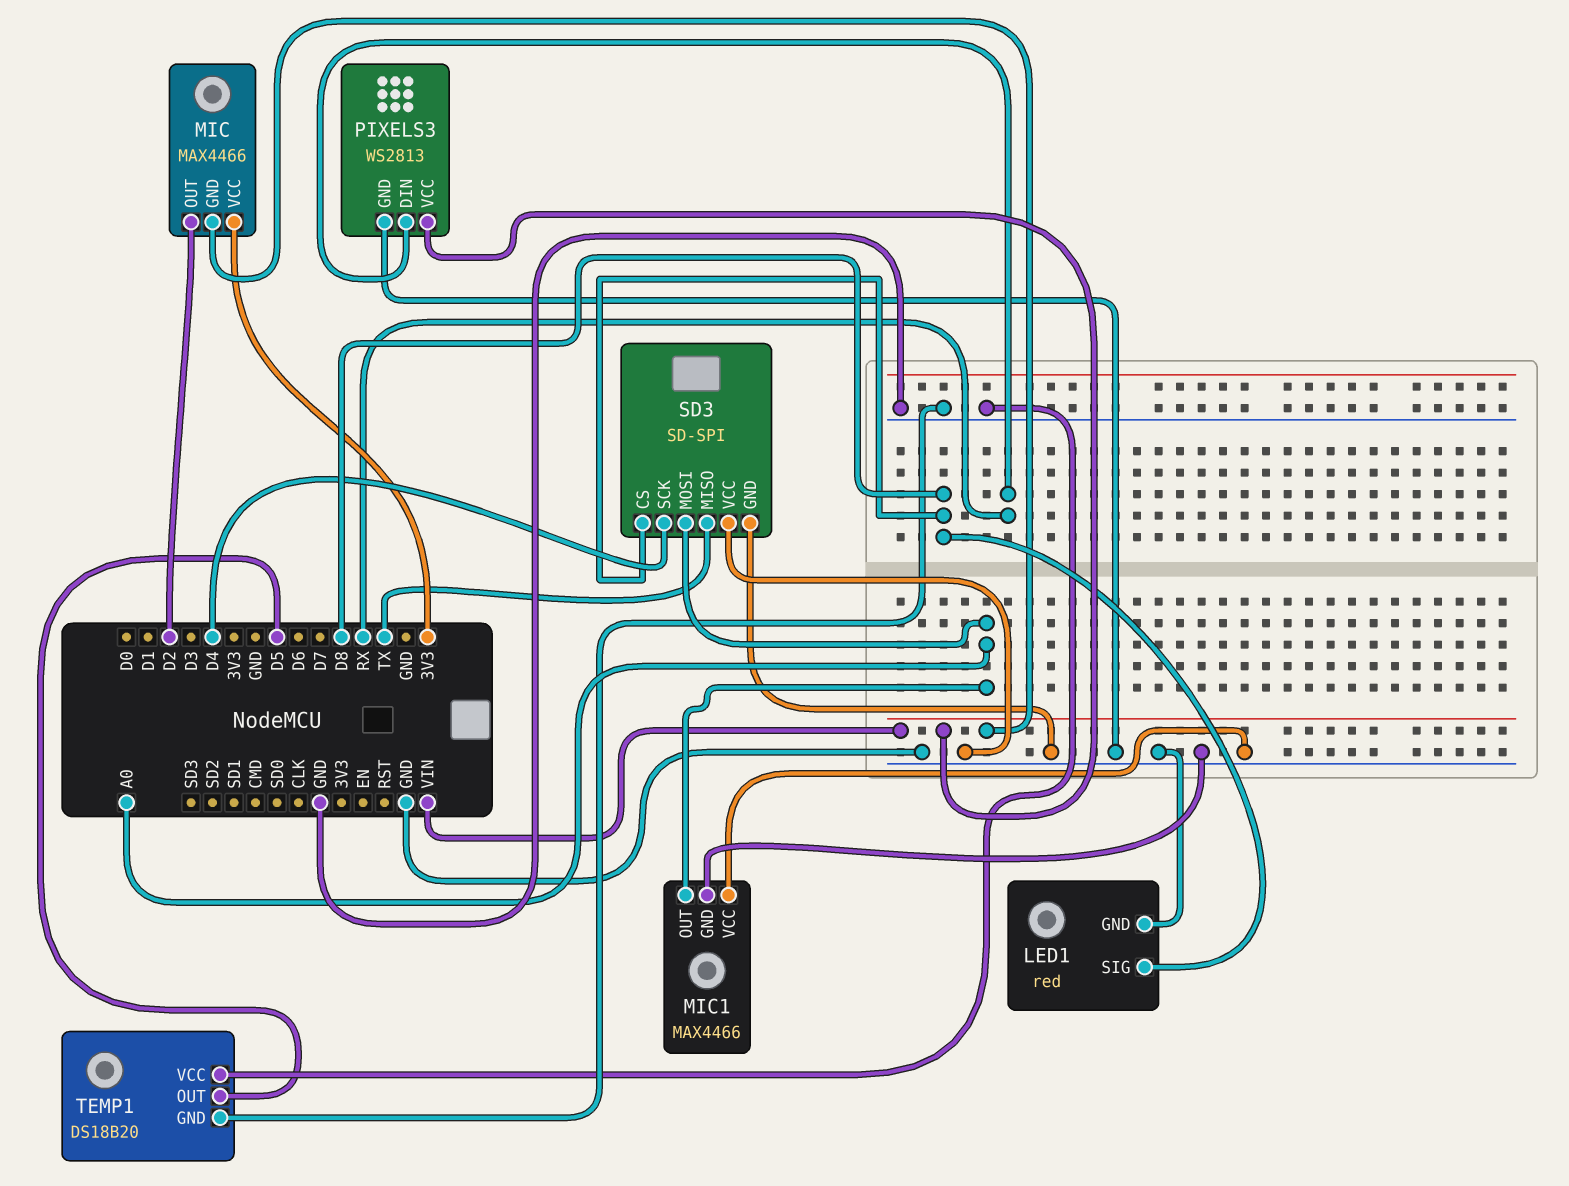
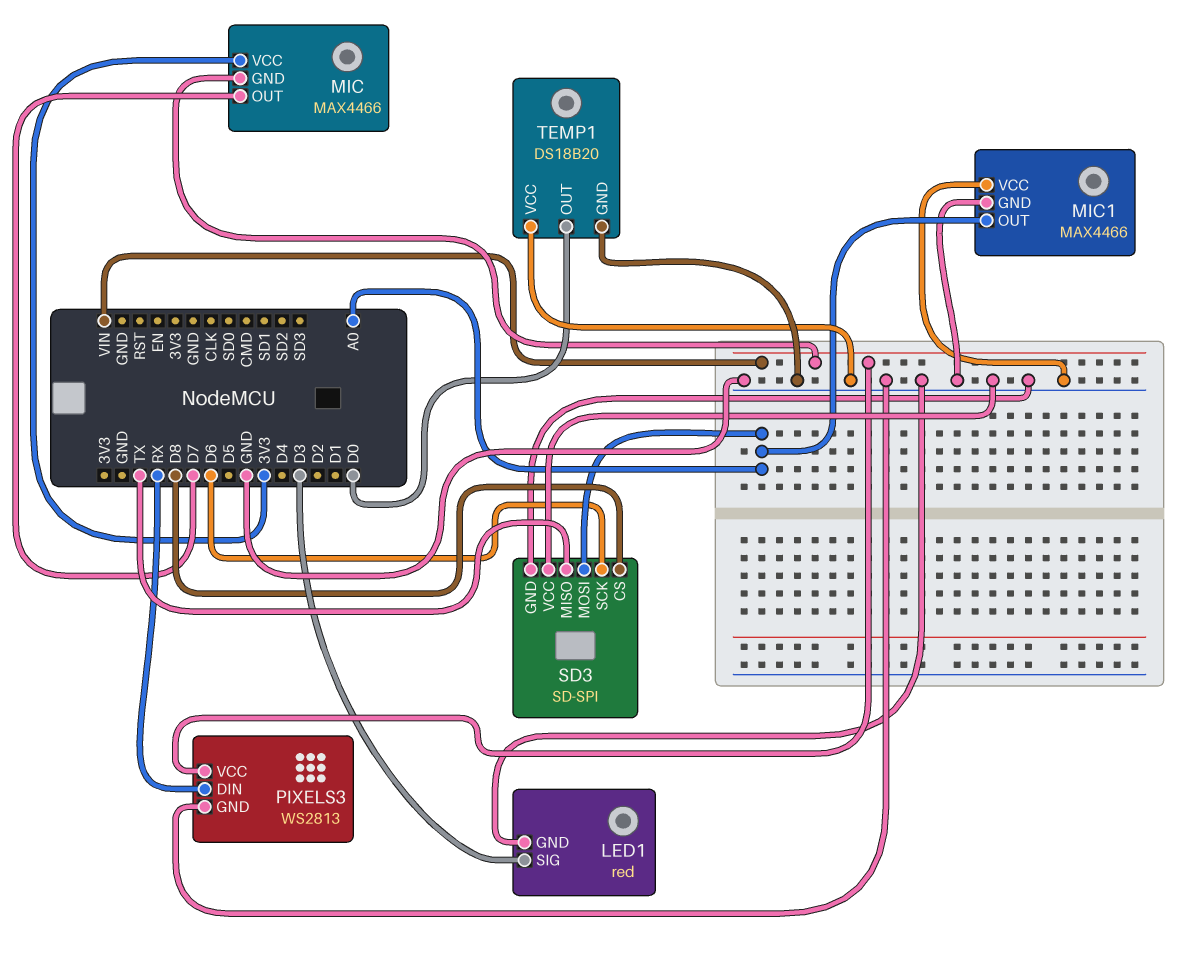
LED1 pin SIG: D8 -> D3
MIC pin OUT: D2 -> D7
SD3 pin SCK: D4 -> D6
TEMP1 pin OUT: D5 -> D0

